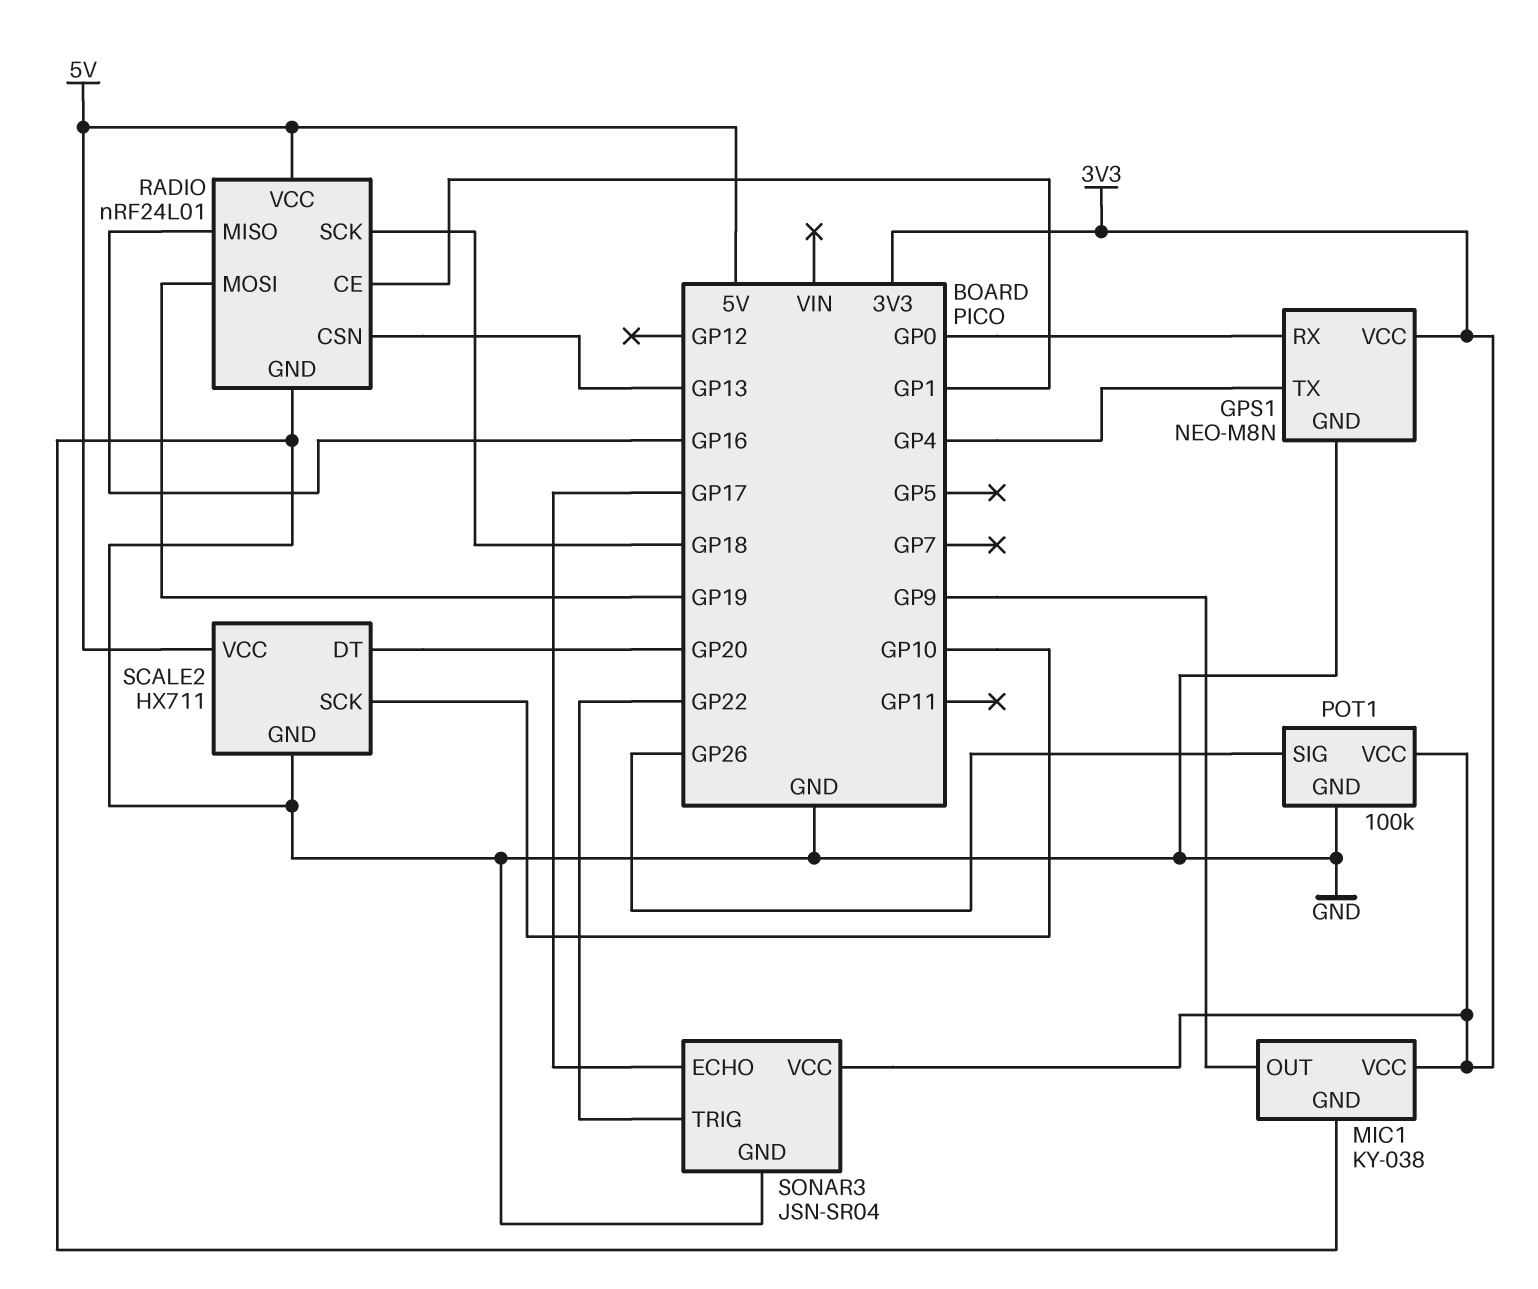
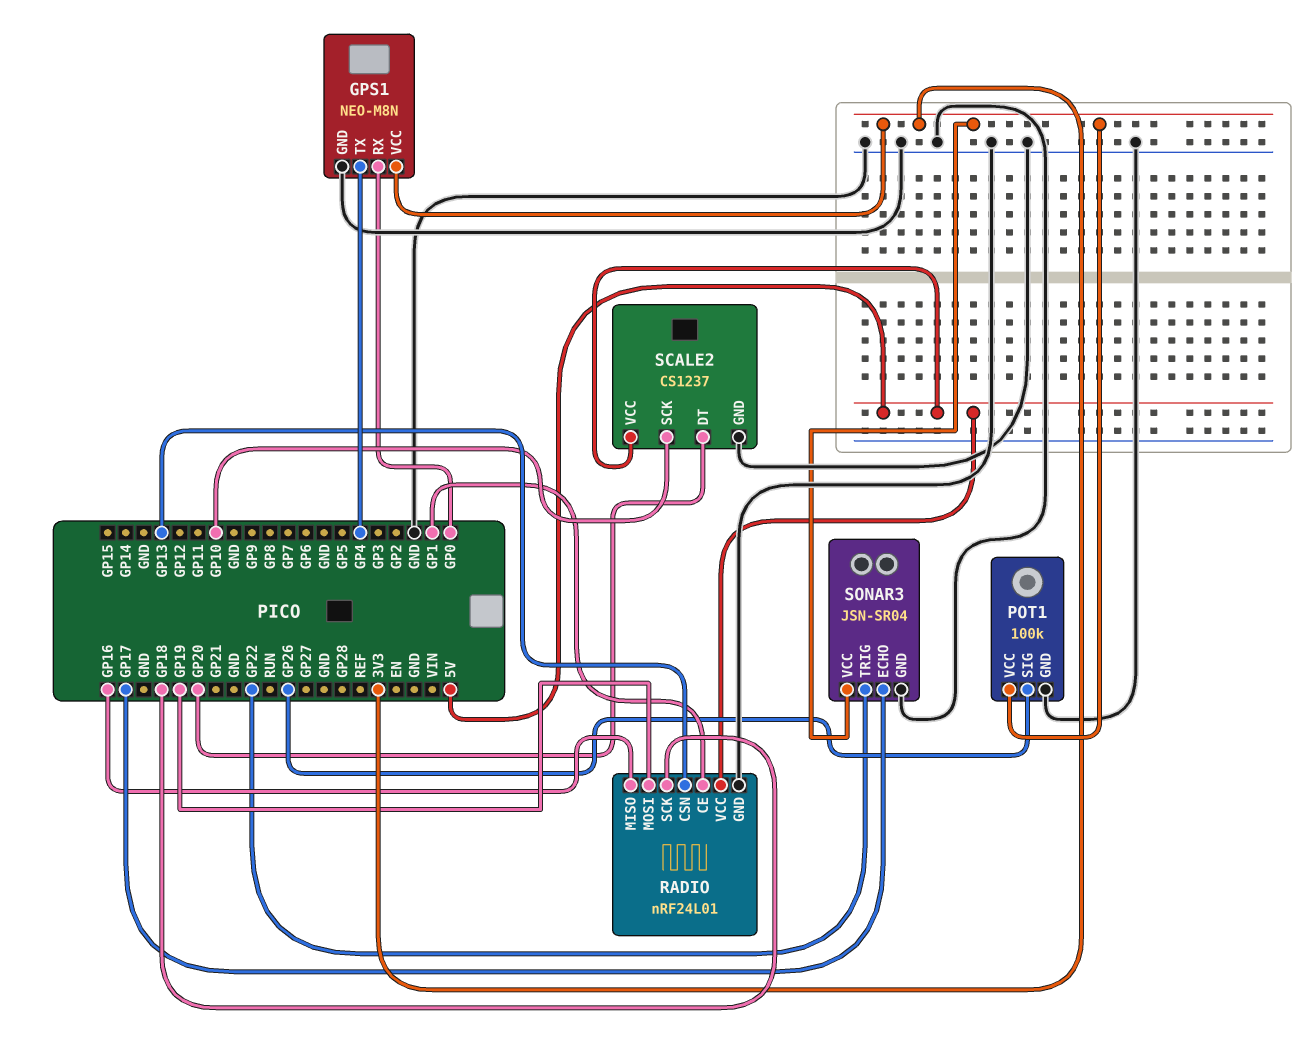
MIC1: KY-038 -> none
MIC1 pin GND: GND -> none
MIC1 pin OUT: GP9 -> none
MIC1 pin VCC: 3V3 -> none
SCALE2: HX711 -> CS1237

